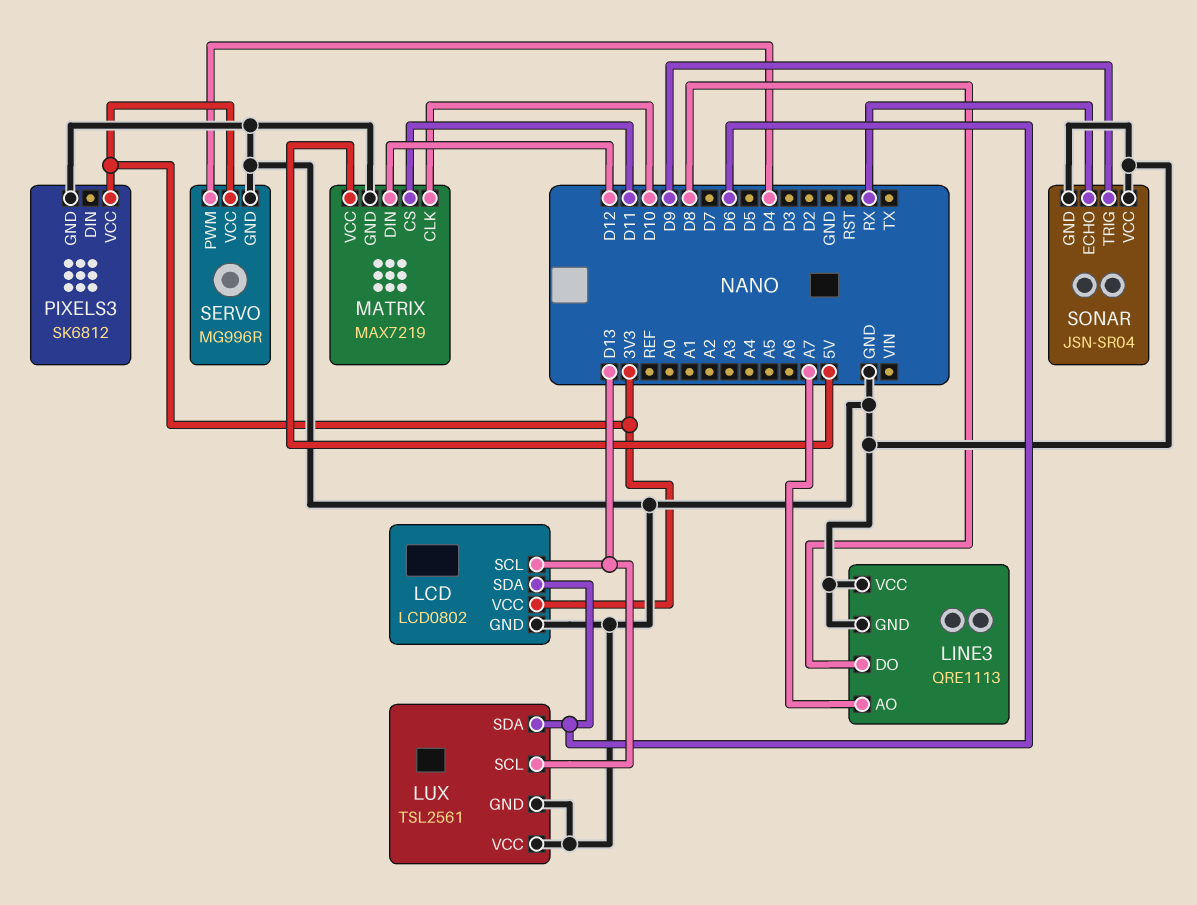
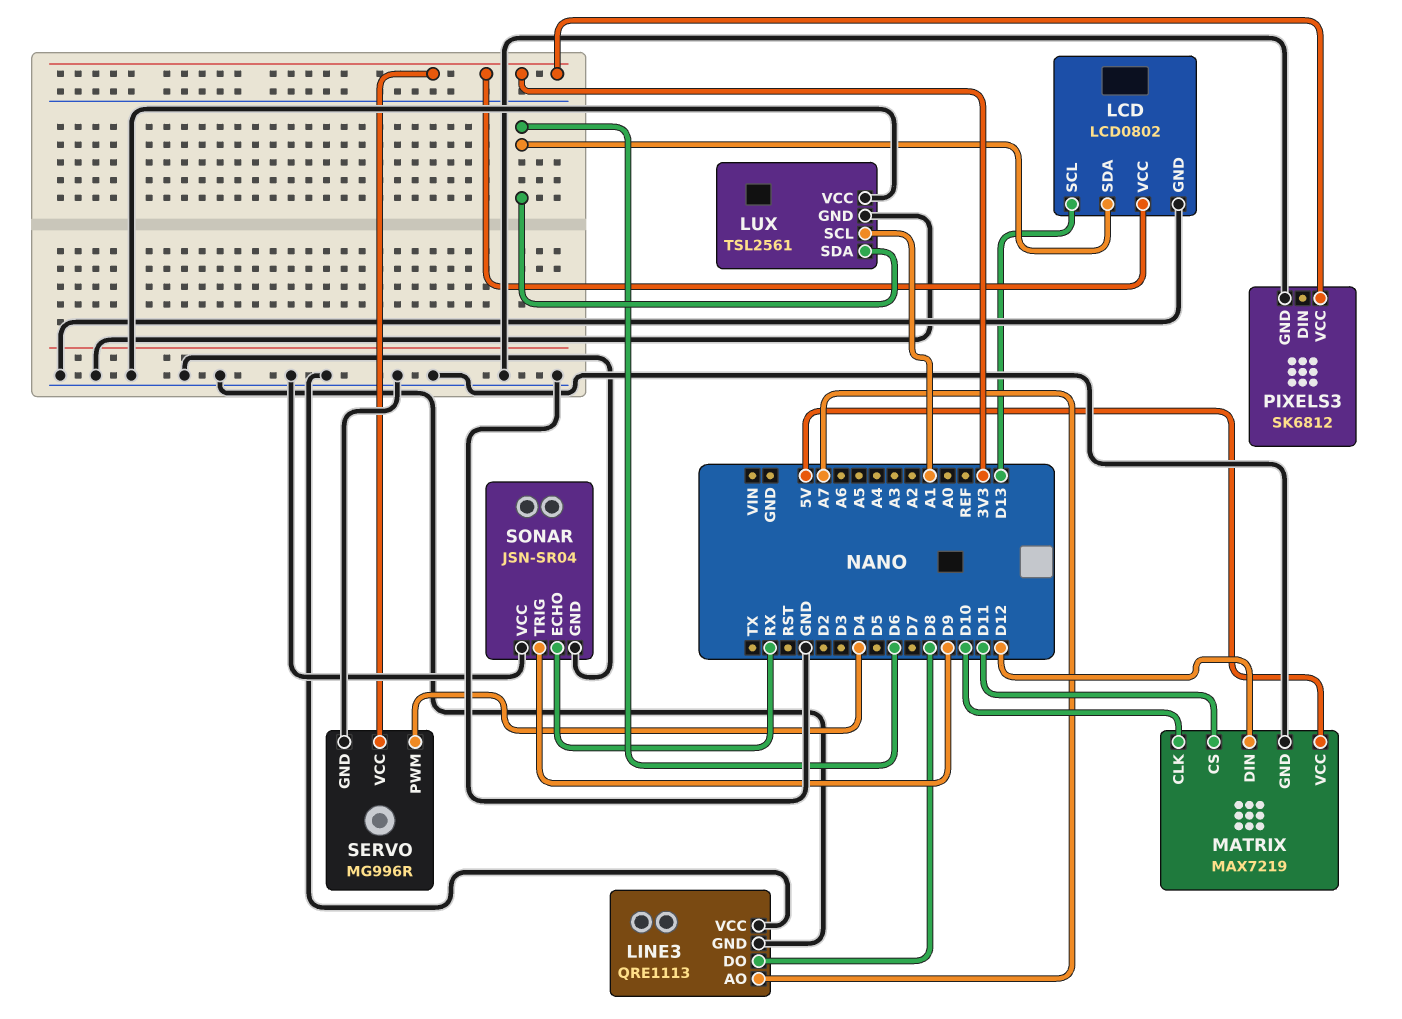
LUX pin SCL: D13 -> A1

